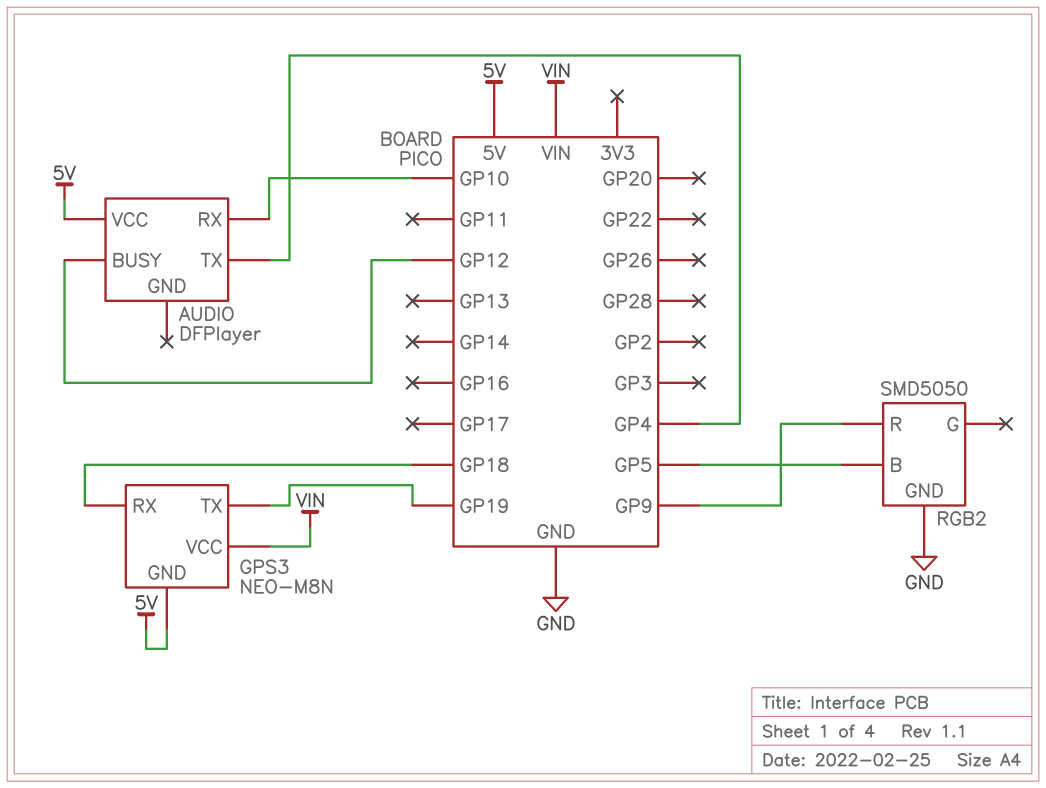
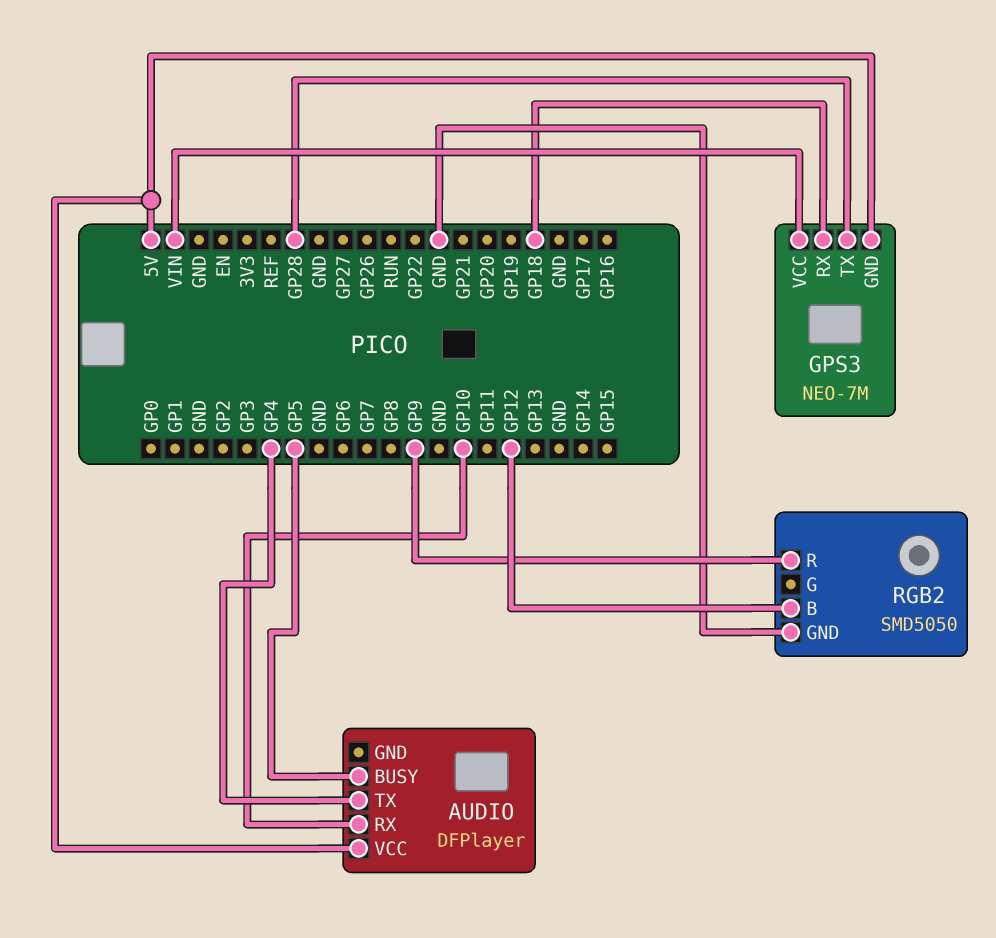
AUDIO pin BUSY: GP12 -> GP5
GPS3: NEO-M8N -> NEO-7M
GPS3 pin TX: GP19 -> GP28
RGB2 pin B: GP5 -> GP12

